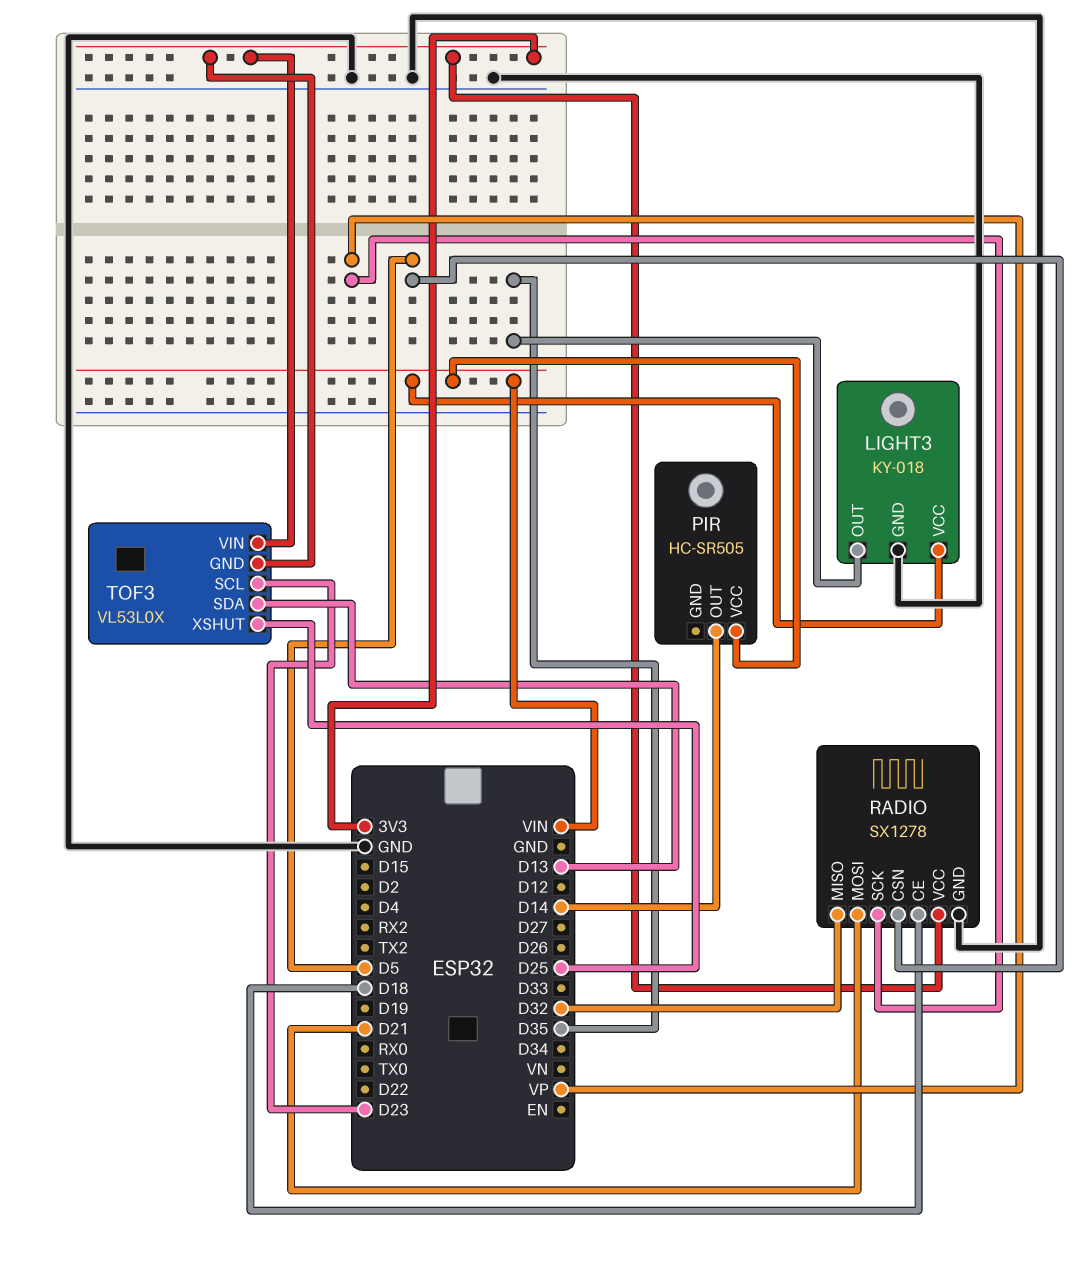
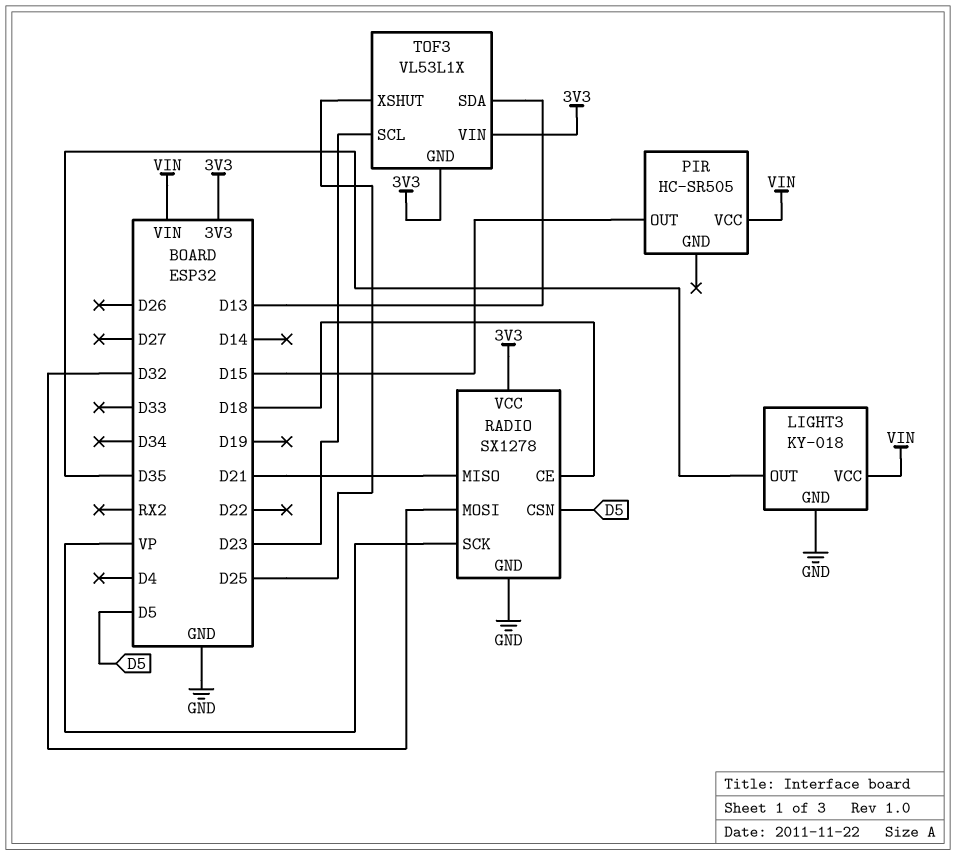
PIR pin OUT: D14 -> D15
RADIO pin MISO: D32 -> D21
RADIO pin MOSI: D21 -> D32
TOF3: VL53L0X -> VL53L1X

